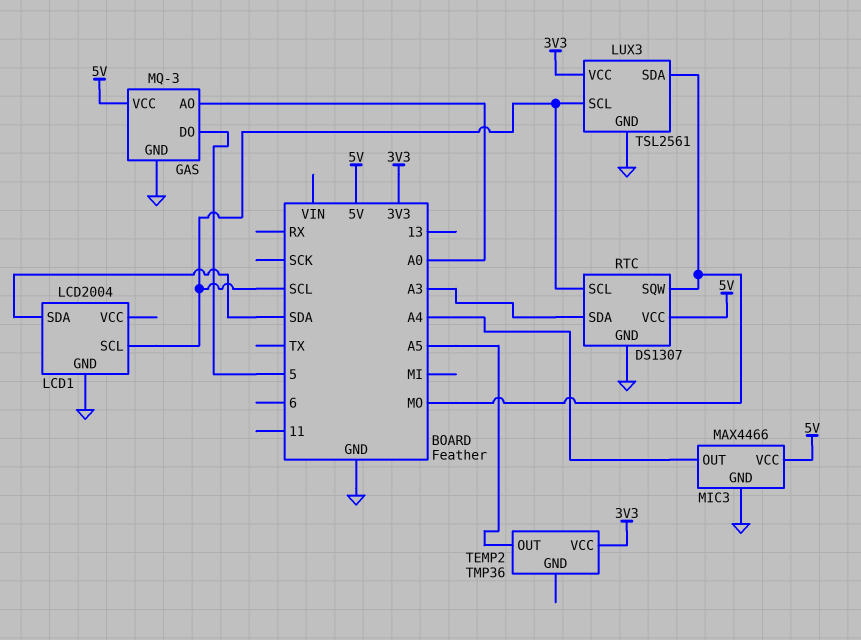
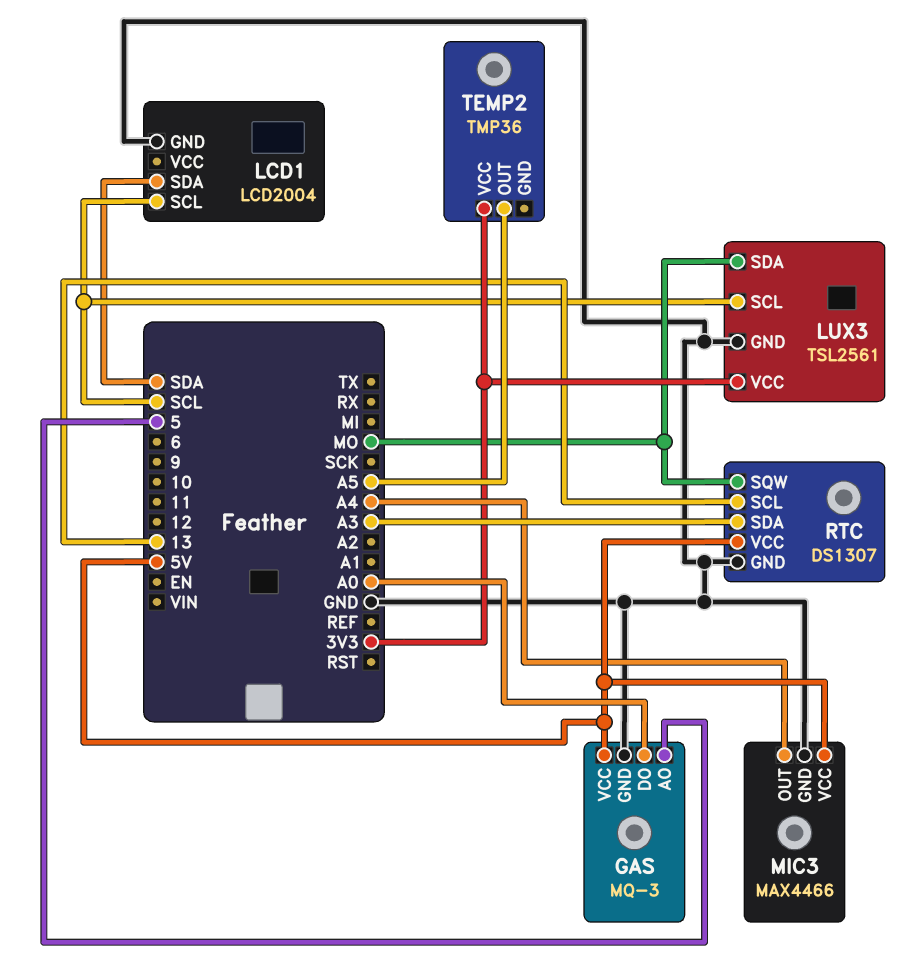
GAS pin AO: A0 -> 5
GAS pin DO: 5 -> A0
RTC pin SCL: SCL -> 13

